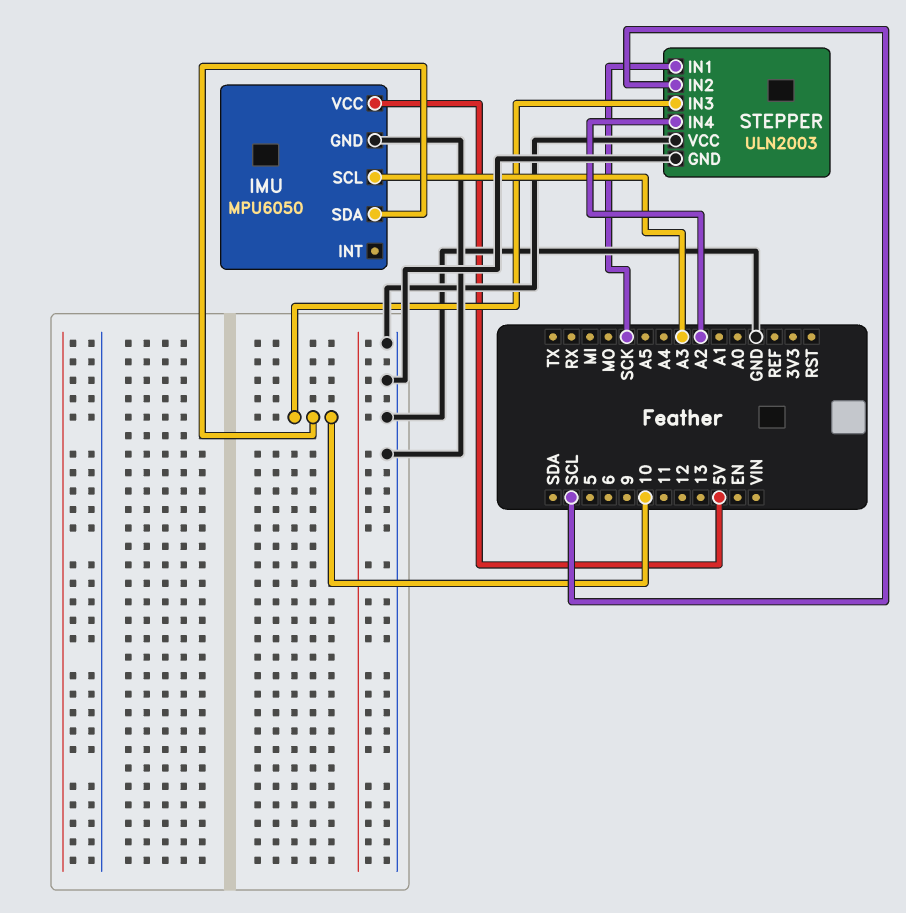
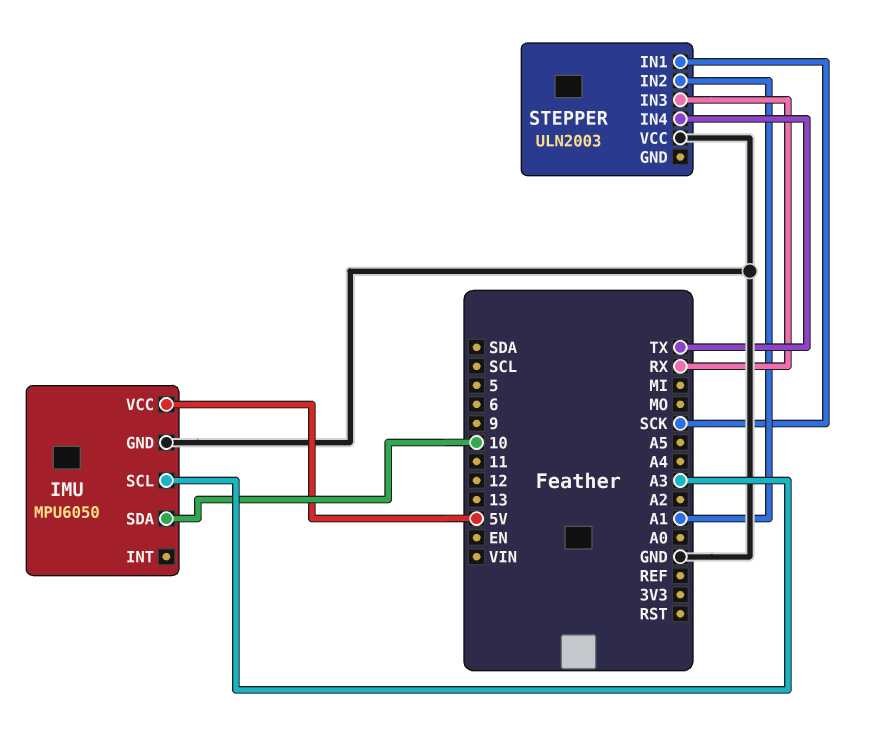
STEPPER pin GND: GND -> none
STEPPER pin IN2: SCL -> A1
STEPPER pin IN3: 10 -> RX
STEPPER pin IN4: A2 -> TX

